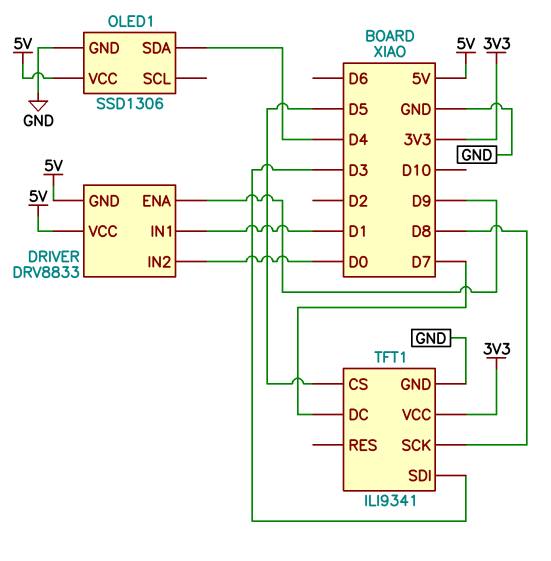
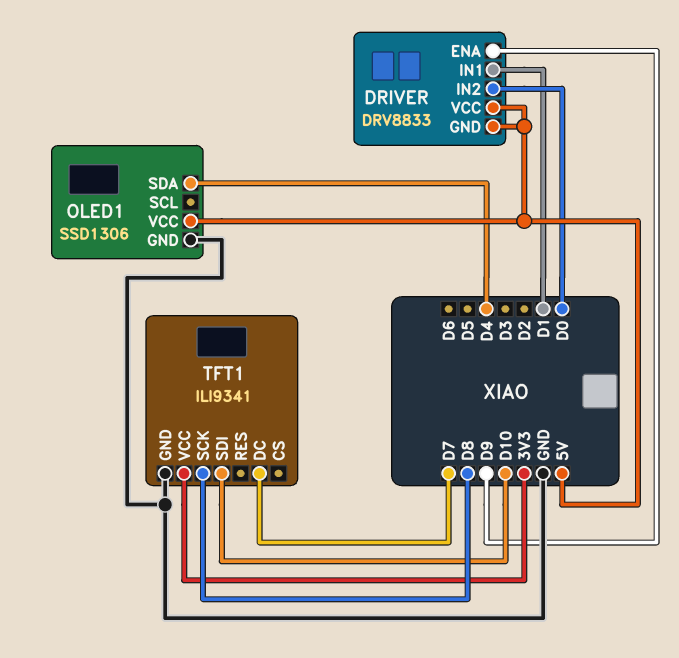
TFT1 pin CS: D5 -> none
TFT1 pin SDI: D3 -> D10

